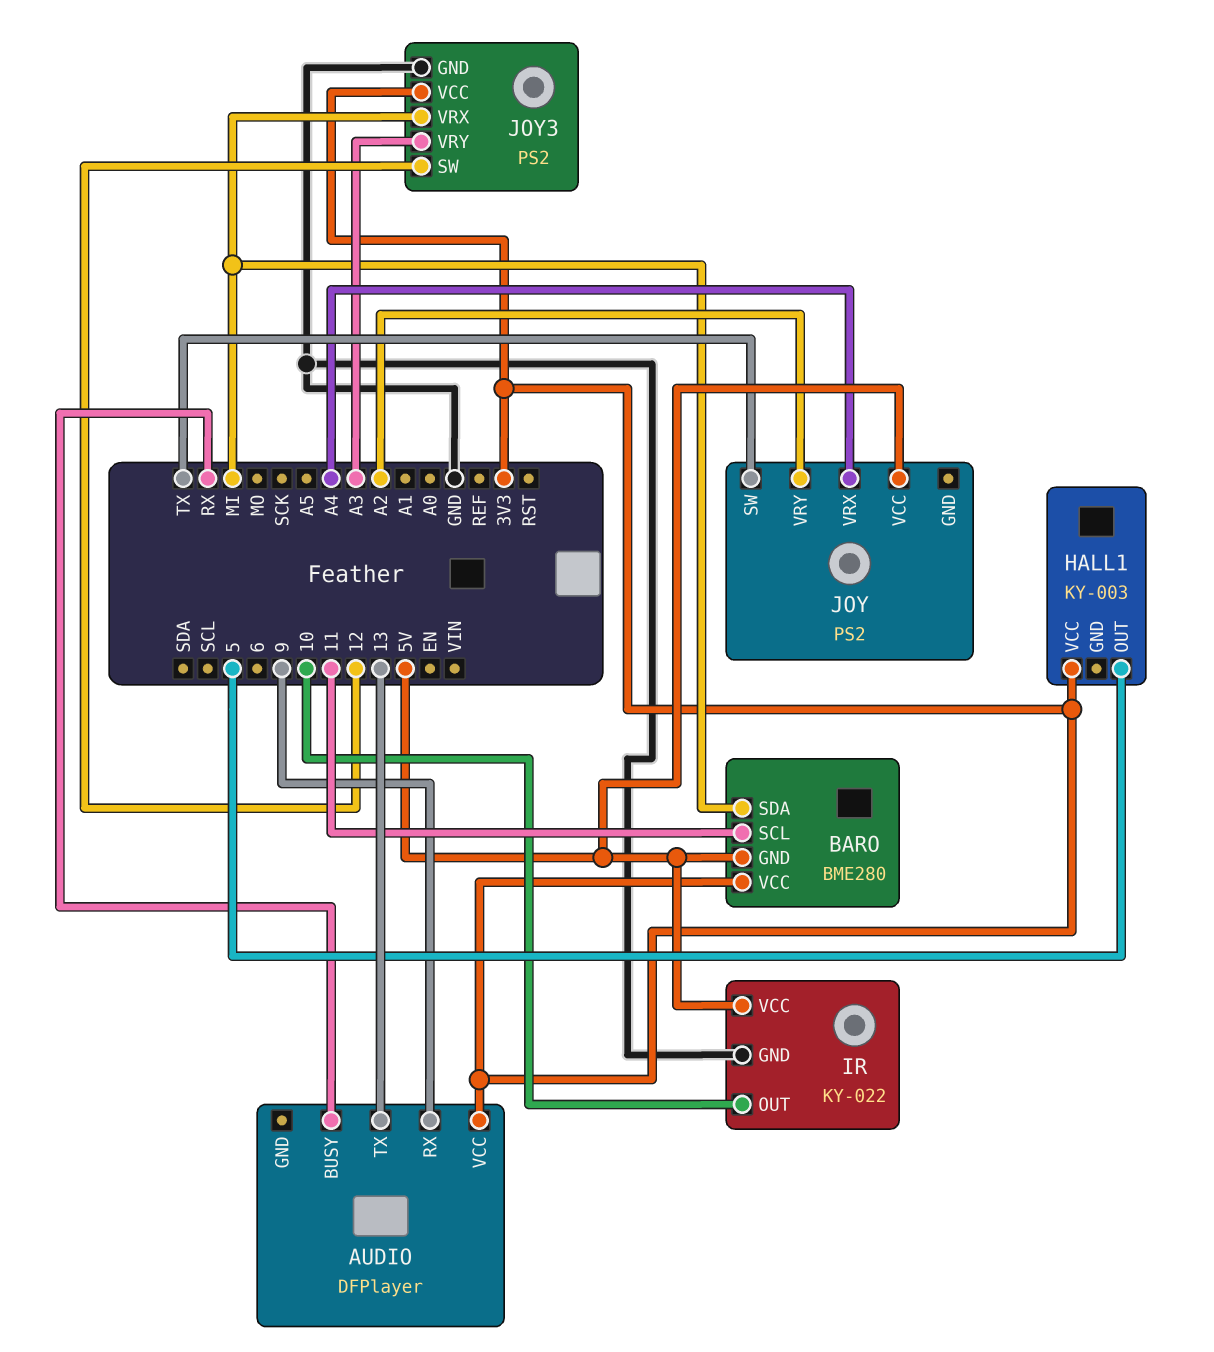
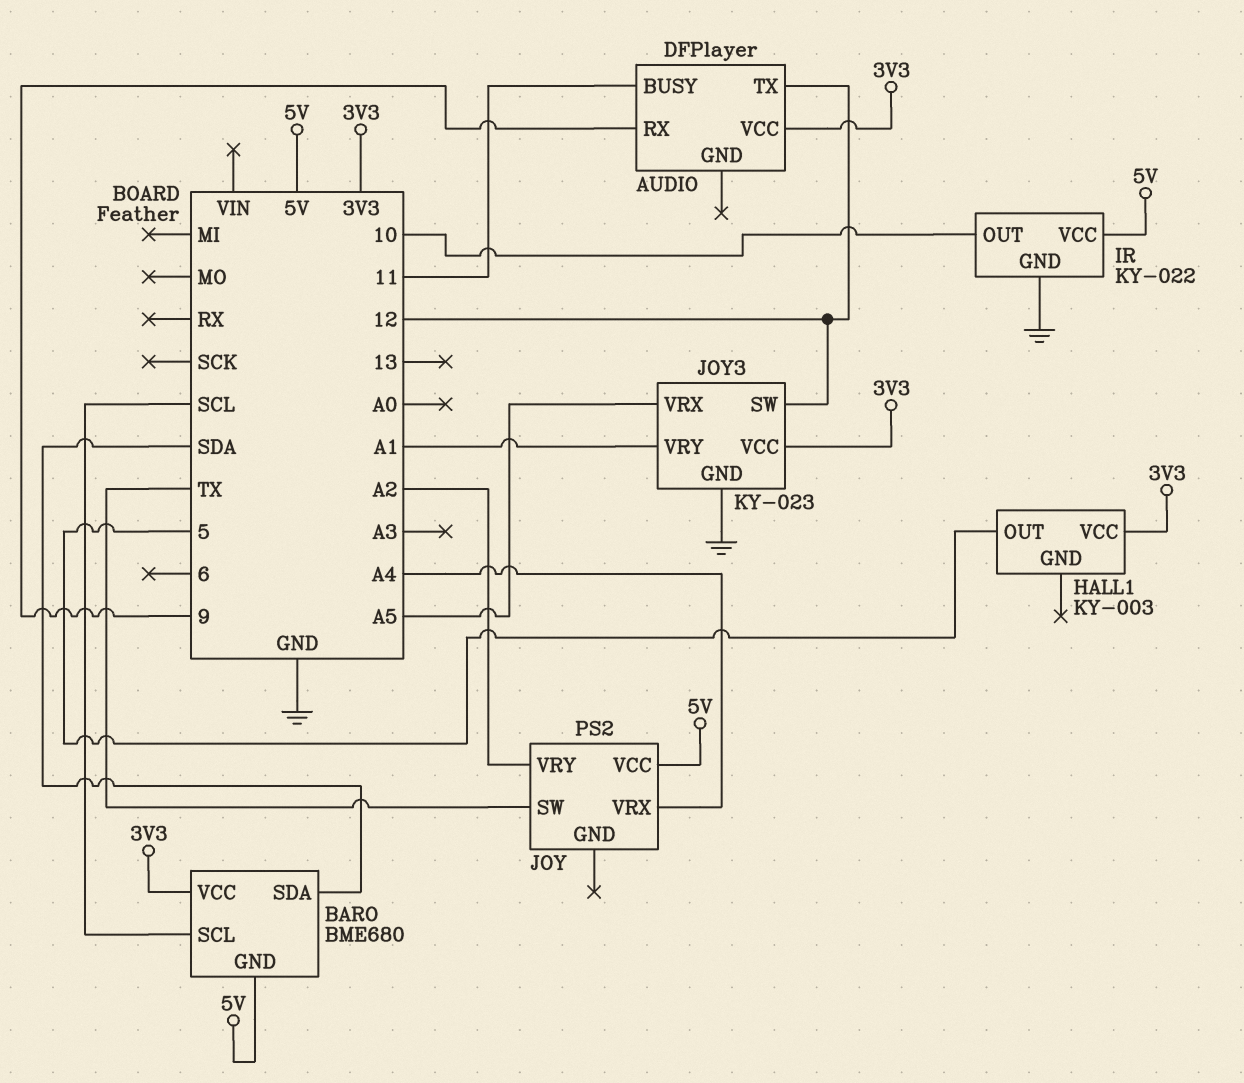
AUDIO pin BUSY: RX -> 11
AUDIO pin TX: 13 -> 12
BARO: BME280 -> BME680
BARO pin SCL: 11 -> SCL
BARO pin SDA: MI -> SDA
JOY3: PS2 -> KY-023
JOY3 pin VRX: MI -> A5
JOY3 pin VRY: A3 -> A1

